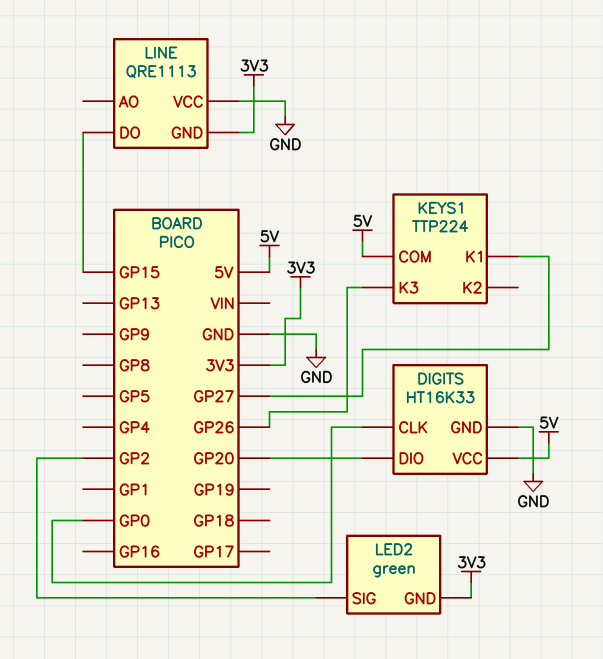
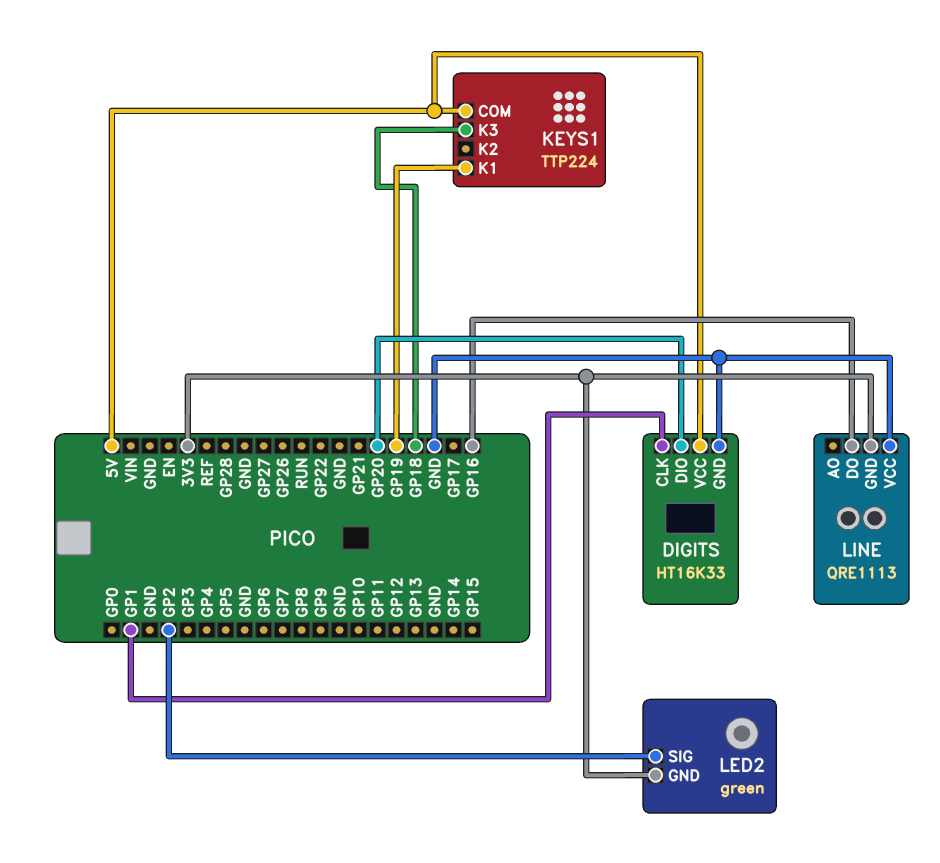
DIGITS pin CLK: GP0 -> GP1
KEYS1 pin K1: GP27 -> GP19
KEYS1 pin K3: GP26 -> GP18
LINE pin DO: GP15 -> GP16

